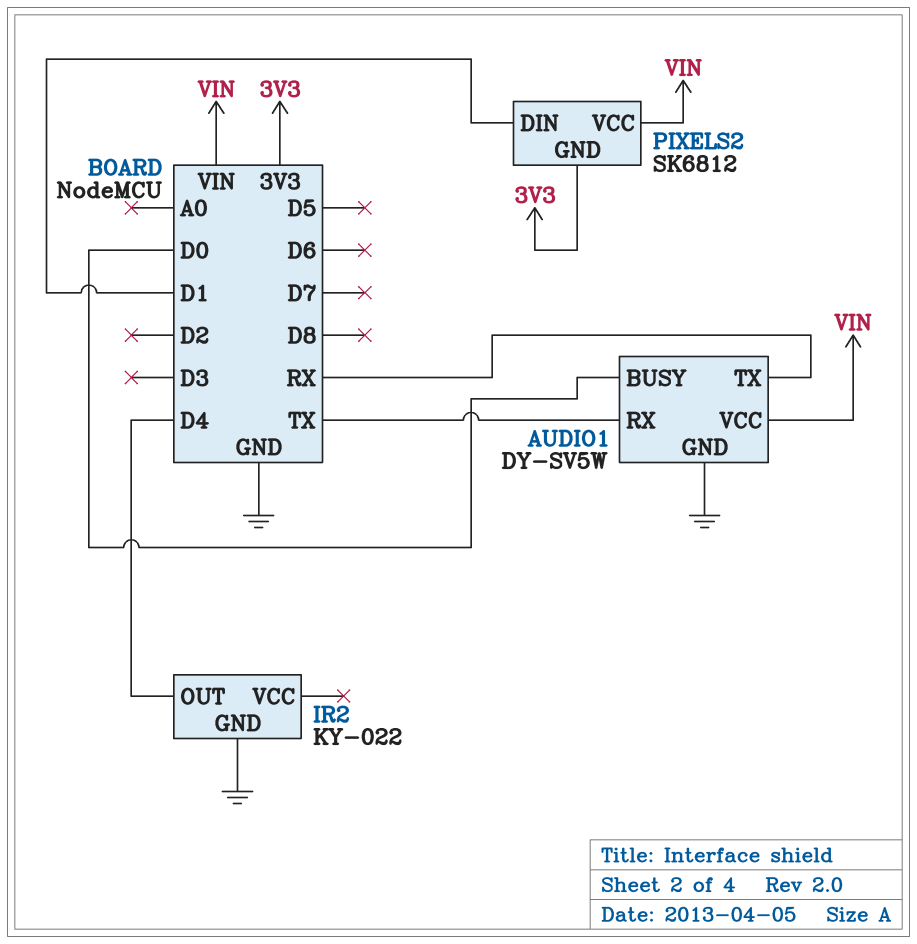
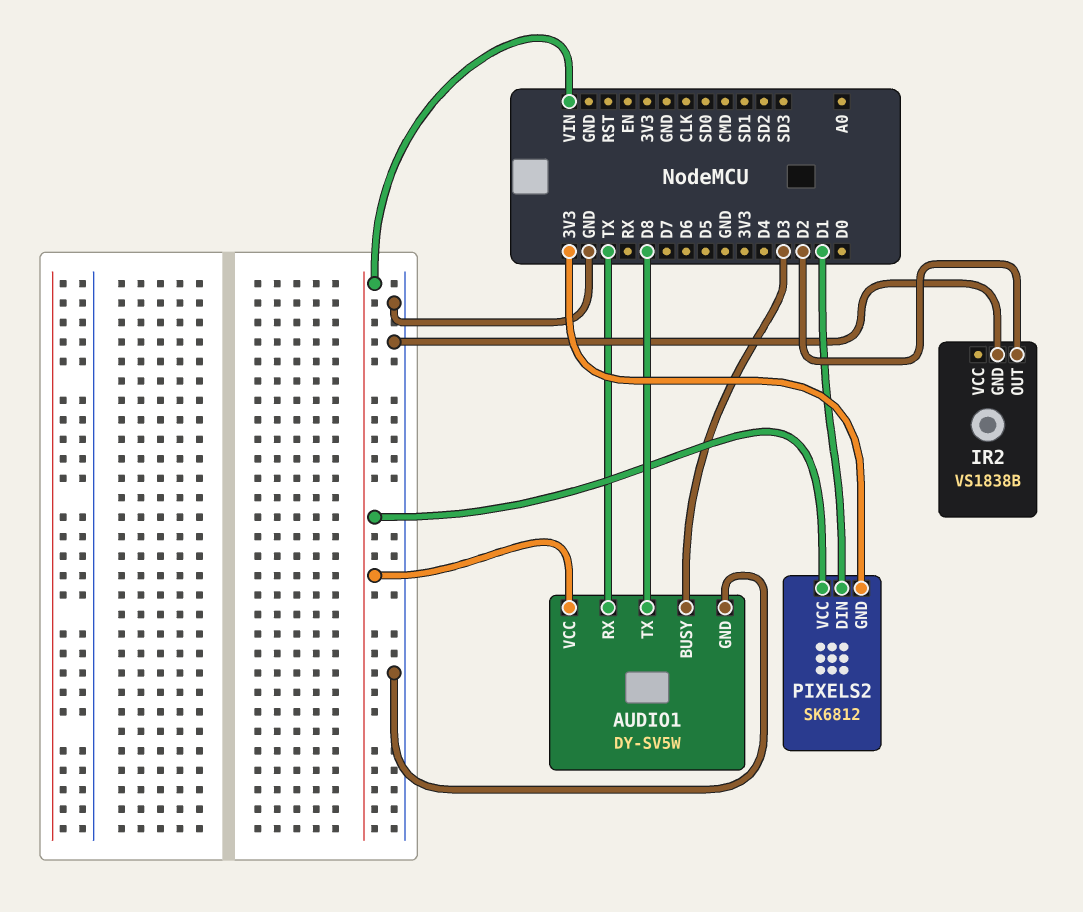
AUDIO1 pin BUSY: D0 -> D3
AUDIO1 pin TX: RX -> D8
IR2: KY-022 -> VS1838B
IR2 pin OUT: D4 -> D2

